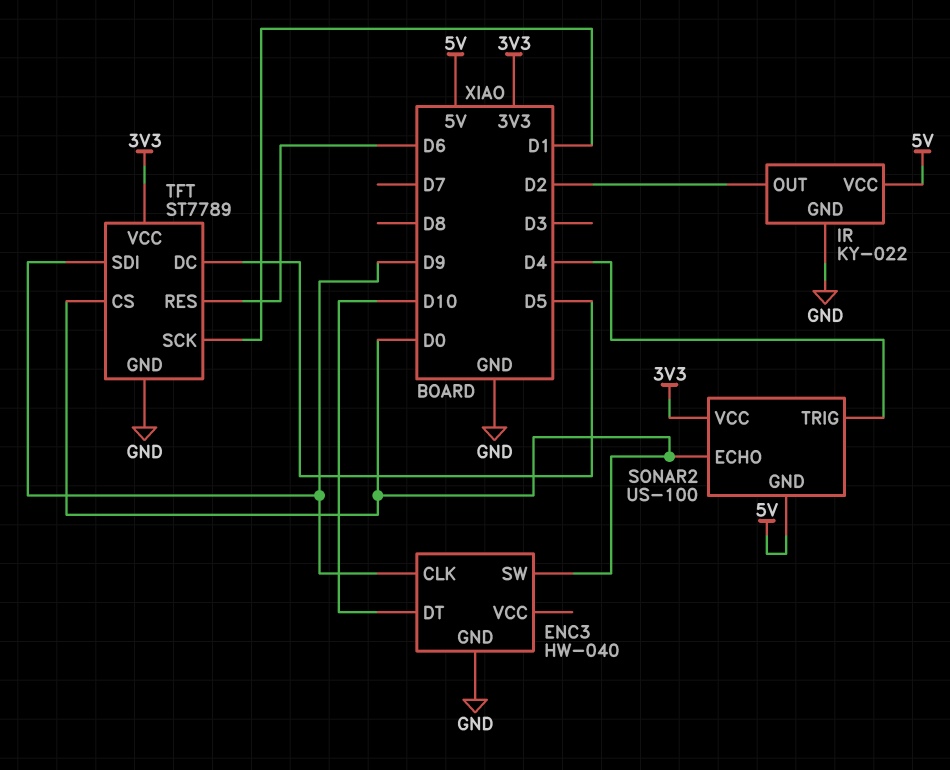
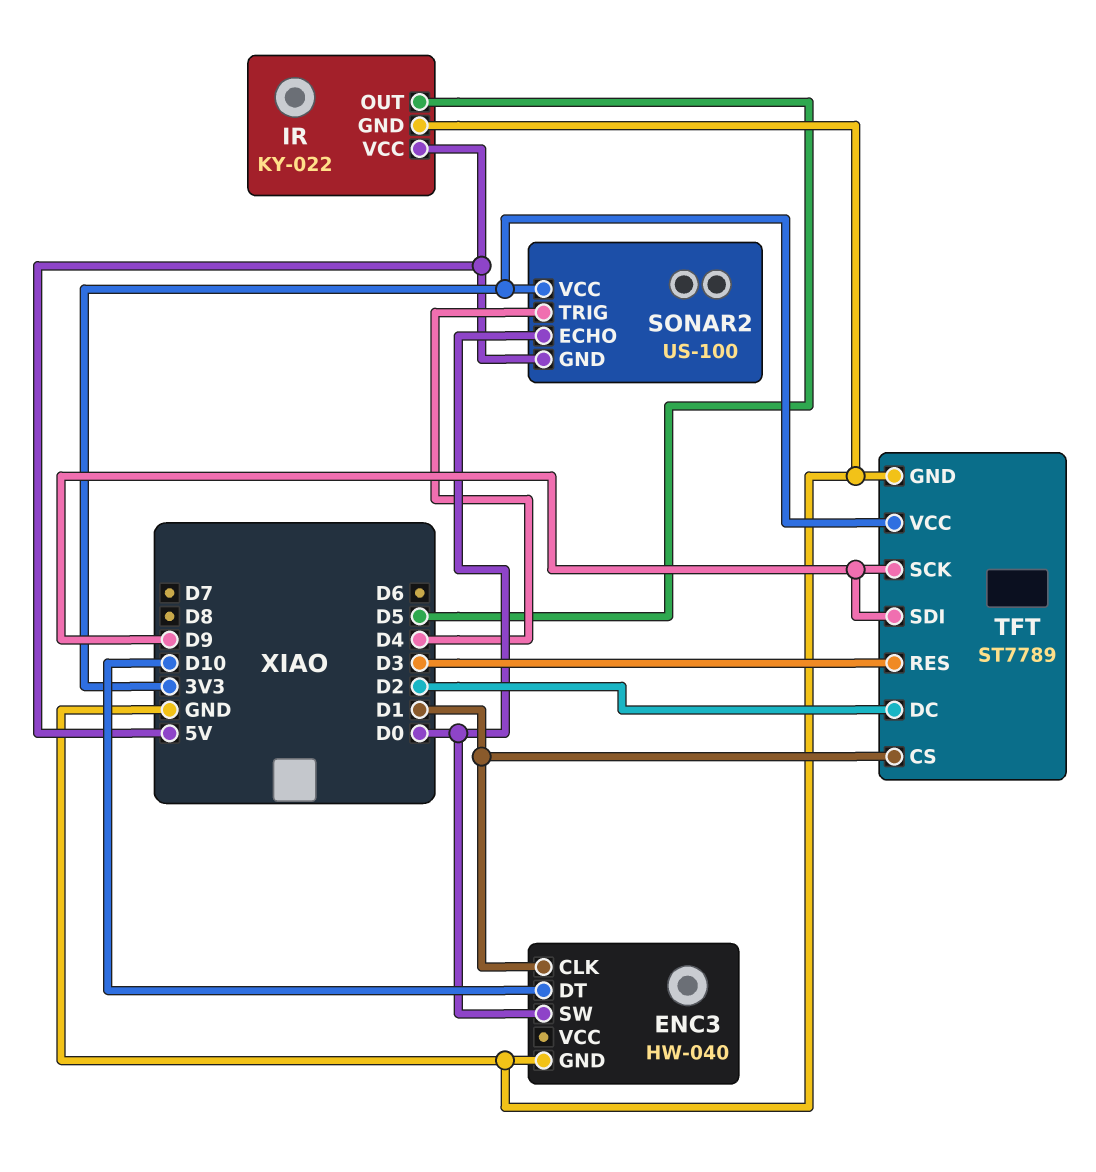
ENC3 pin CLK: D9 -> D1
IR pin OUT: D2 -> D5
TFT pin CS: D0 -> D1
TFT pin DC: D5 -> D2
TFT pin RES: D6 -> D3
TFT pin SCK: D1 -> D9

